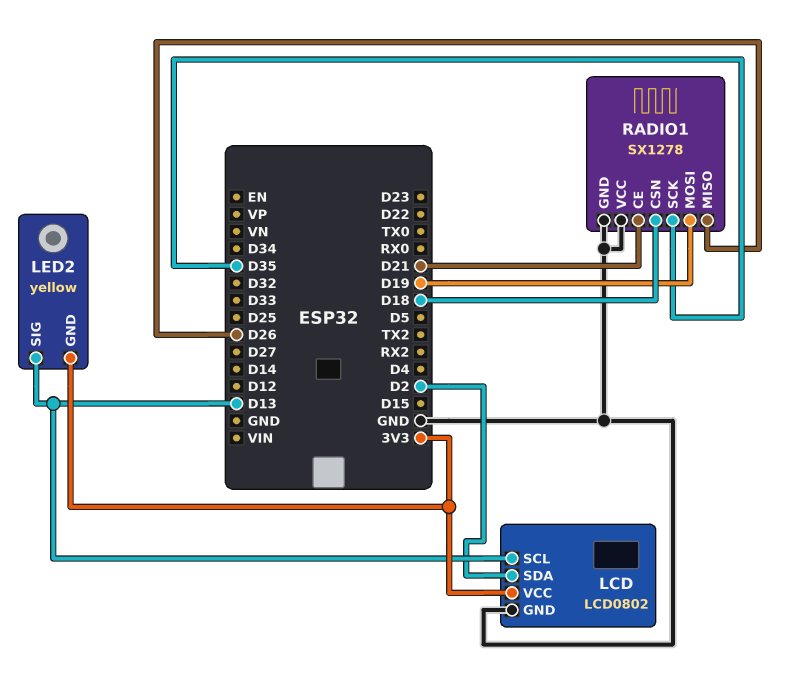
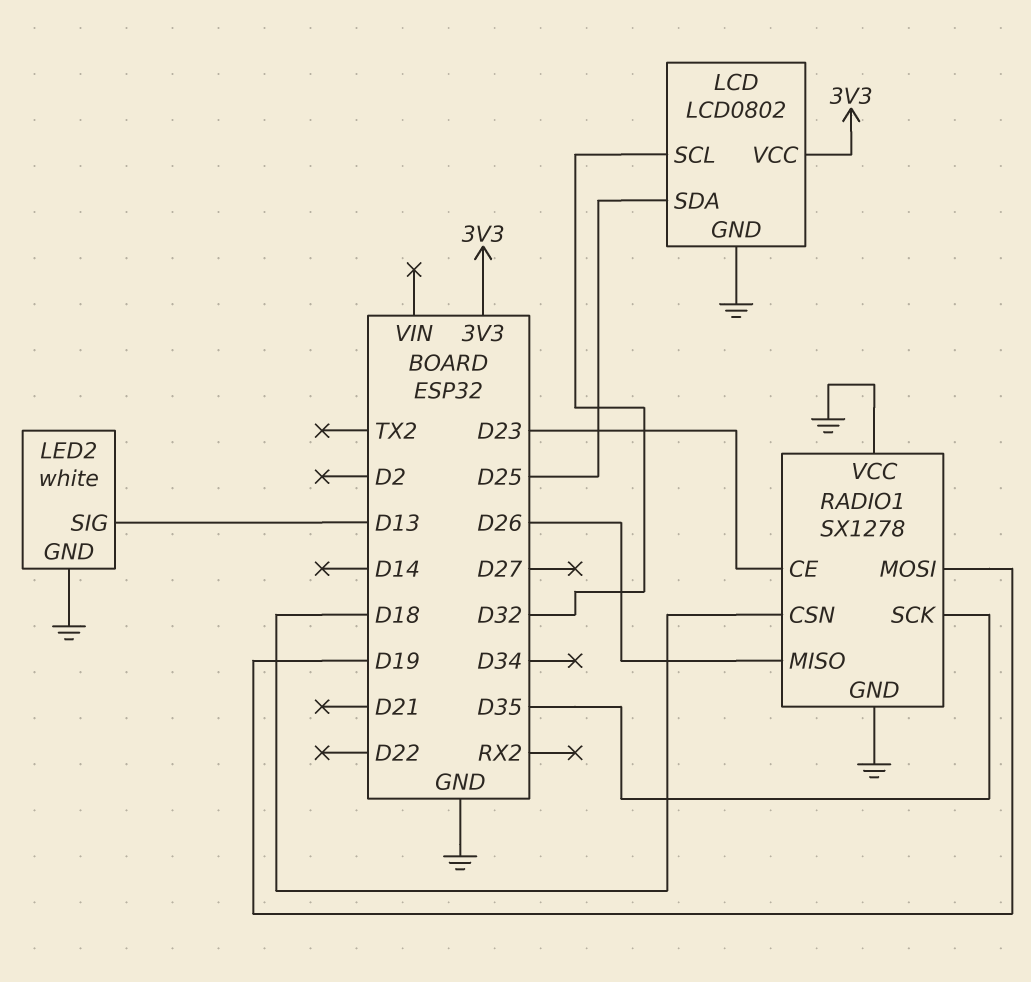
LCD pin SCL: D13 -> D32
LCD pin SDA: D2 -> D25
LED2: yellow -> white
LED2 pin GND: 3V3 -> GND
RADIO1 pin CE: D21 -> D23

